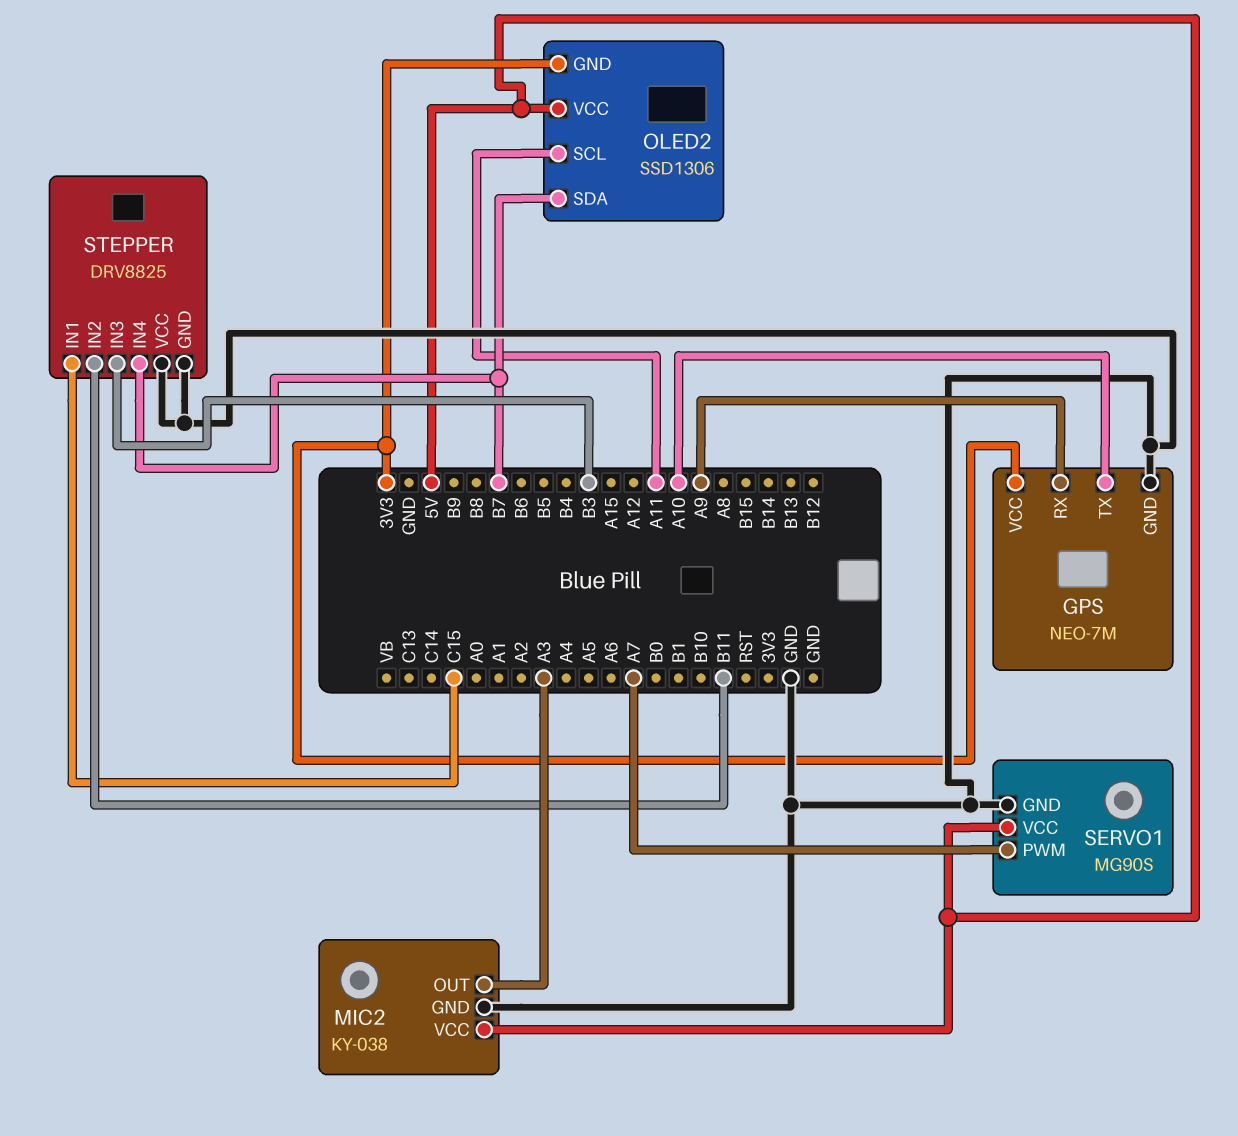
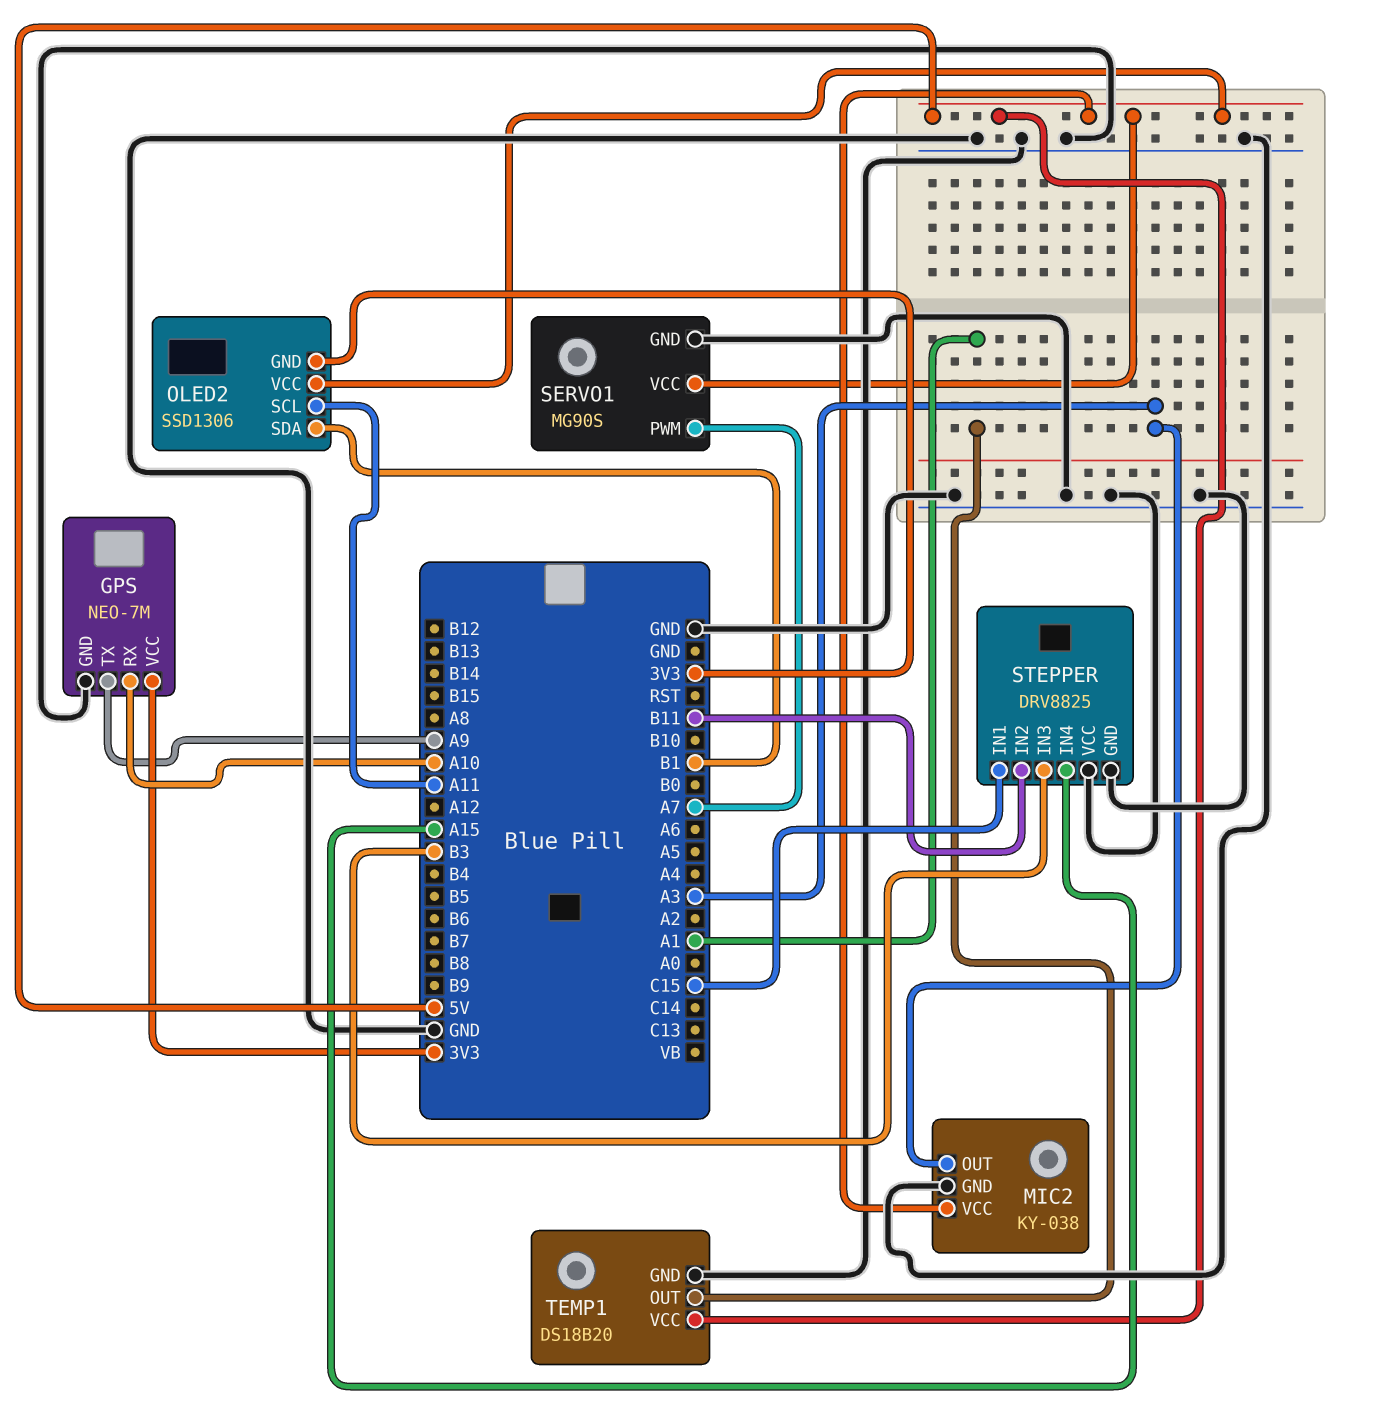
GPS pin RX: A9 -> A10
GPS pin TX: A10 -> A9
OLED2 pin SDA: B7 -> B1
STEPPER pin IN4: B7 -> A15
TEMP1: none -> DS18B20
TEMP1 pin GND: none -> GND
TEMP1 pin OUT: none -> A1
TEMP1 pin VCC: none -> 5V

